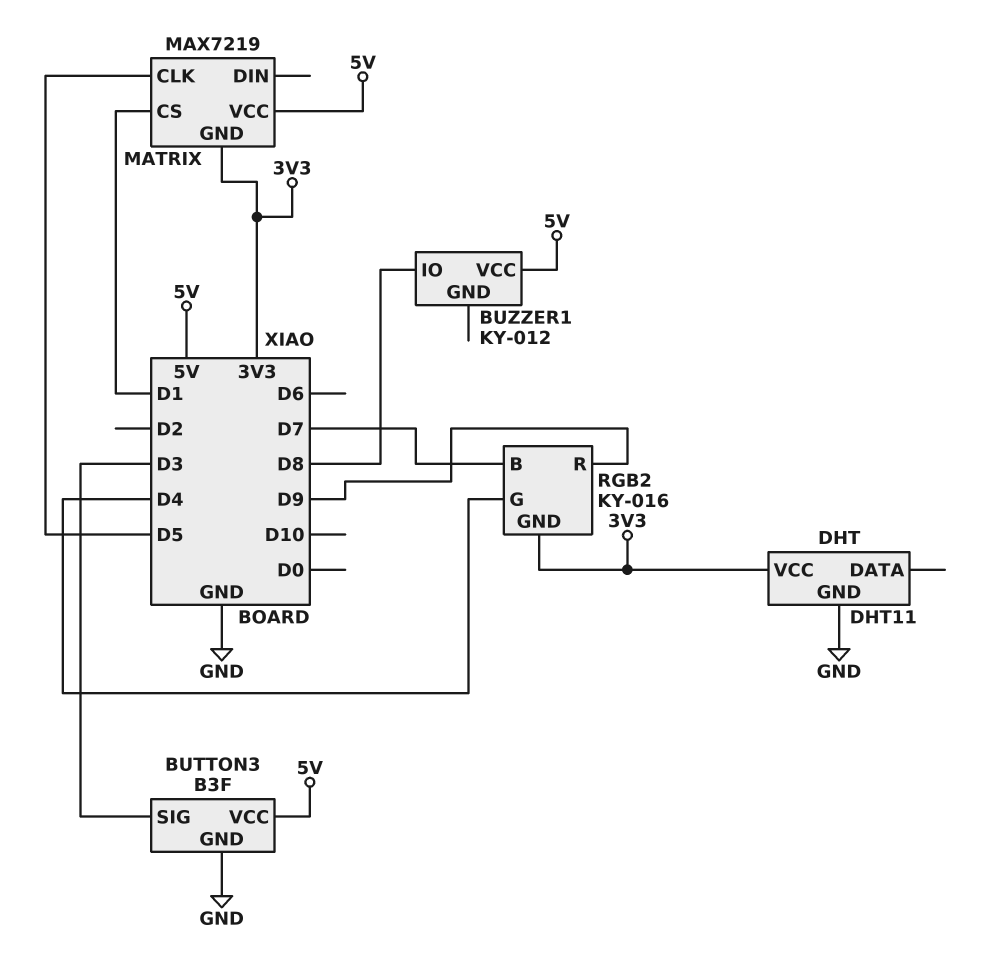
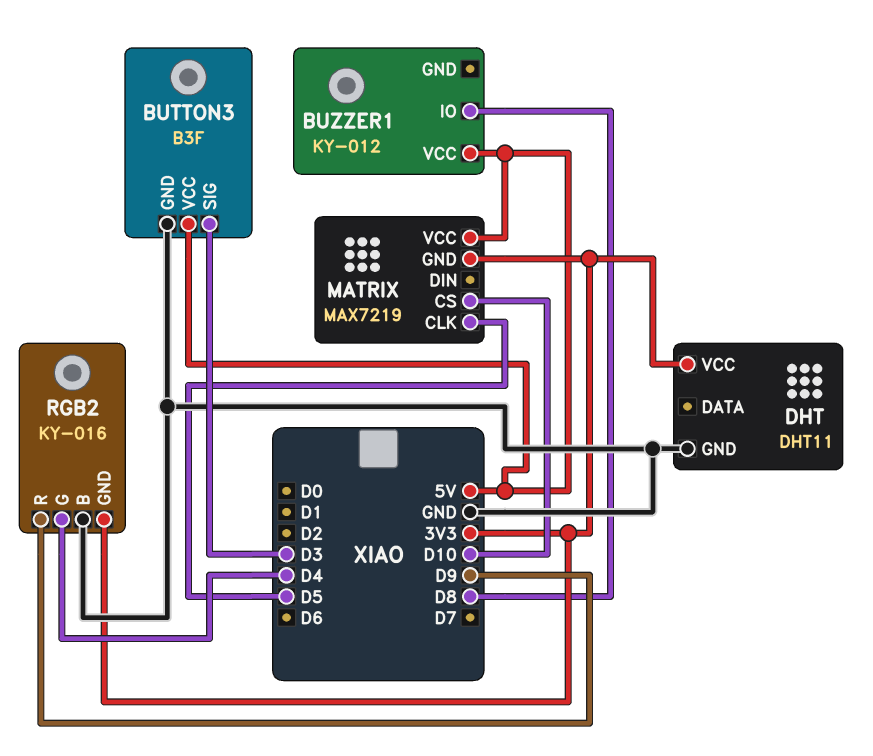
MATRIX pin CS: D1 -> D10
RGB2 pin B: D7 -> GND

